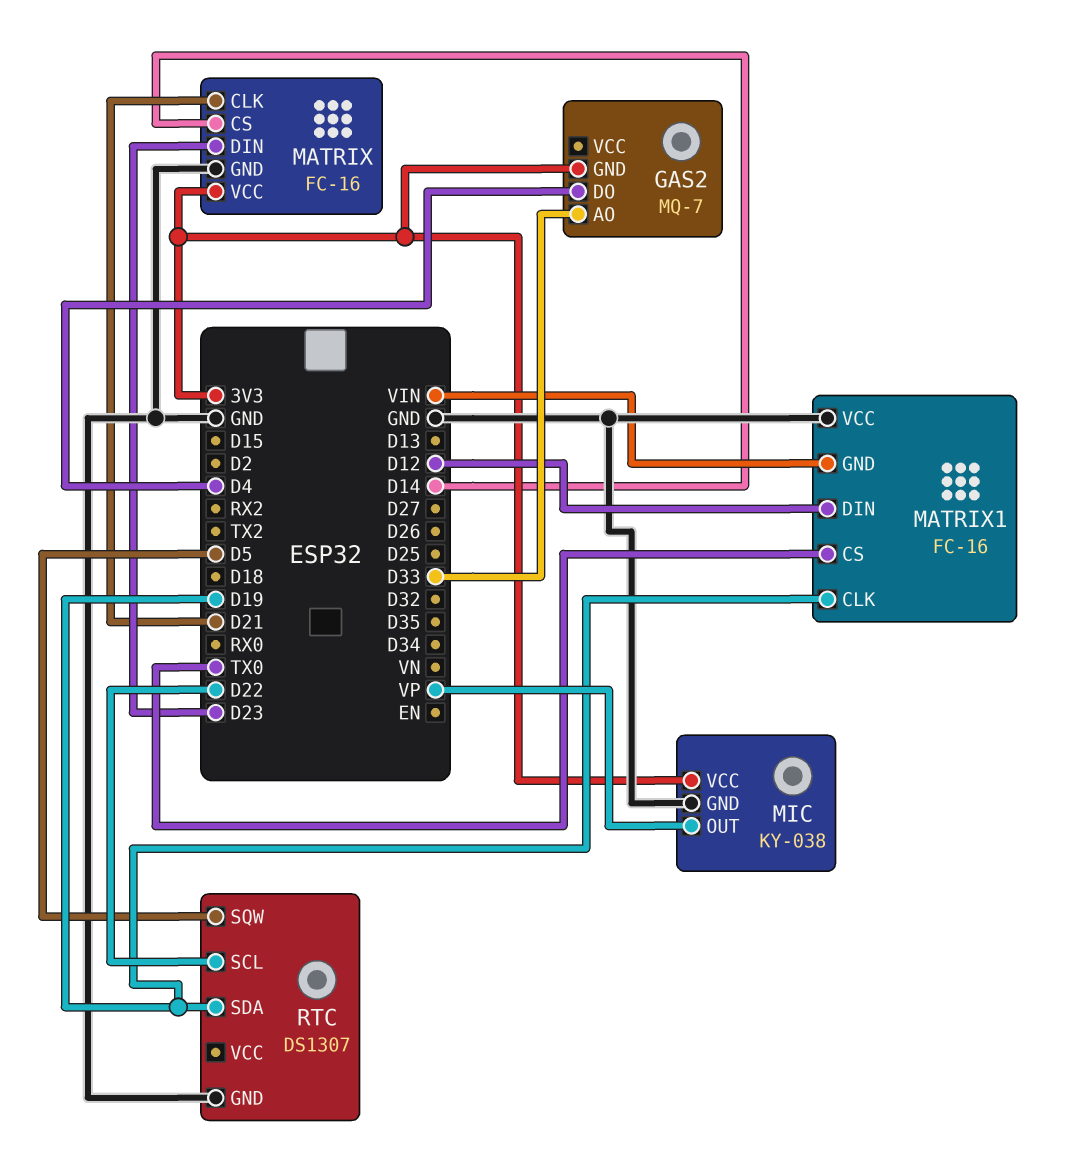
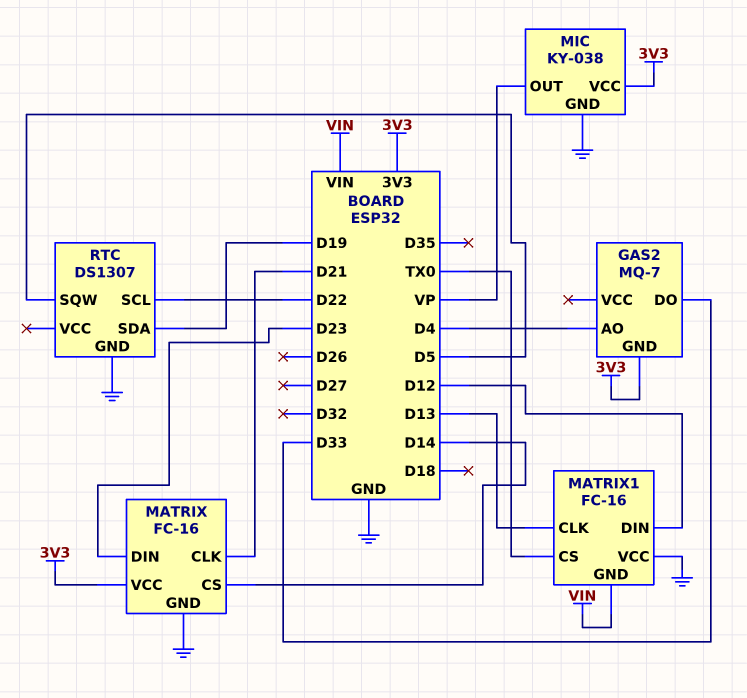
GAS2 pin AO: D33 -> D4
GAS2 pin DO: D4 -> D33
MATRIX1 pin CLK: D19 -> D13

